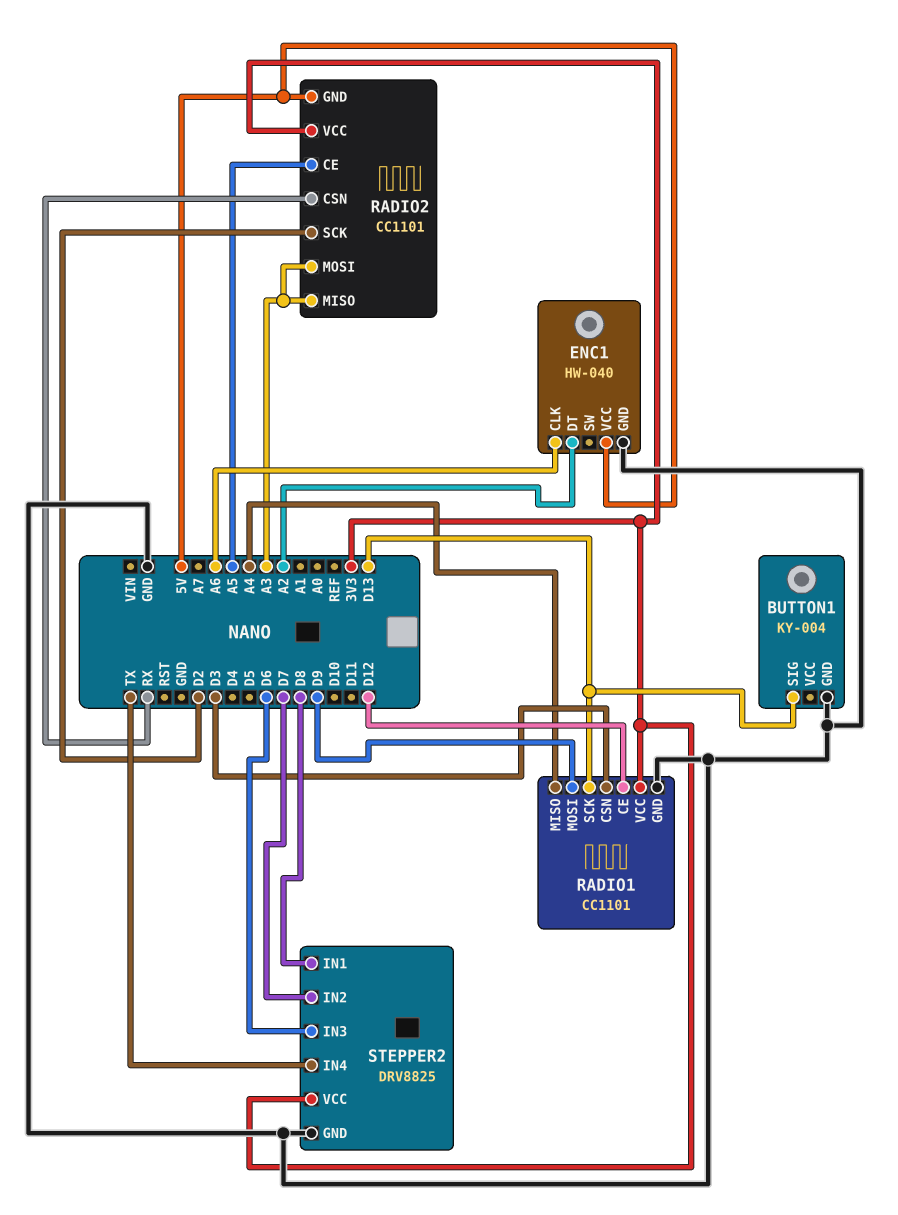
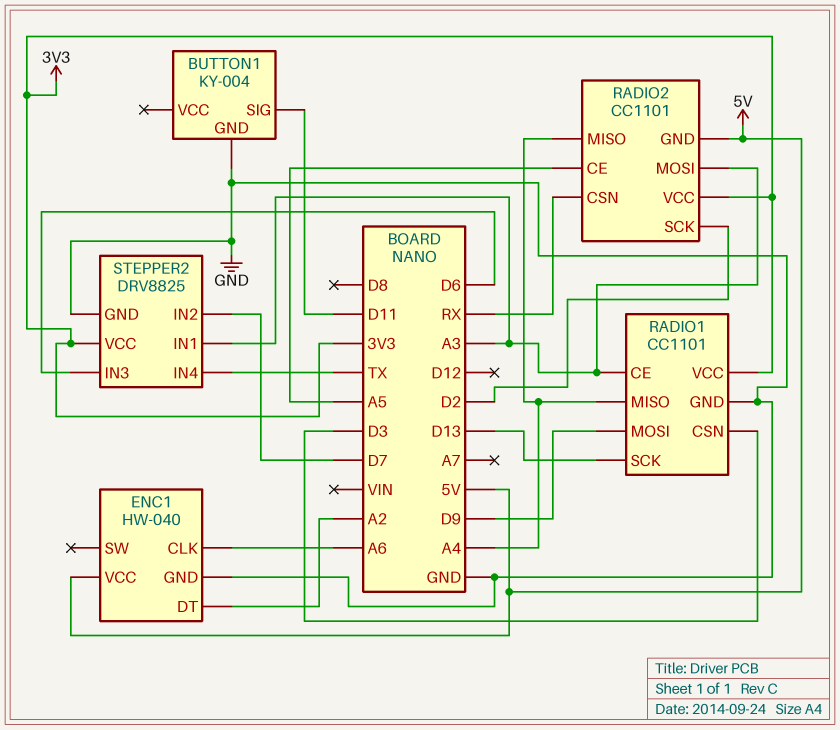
BUTTON1 pin SIG: D13 -> D11
RADIO1 pin CE: D12 -> A3
RADIO2 pin MISO: A3 -> A4
STEPPER2 pin IN1: D8 -> A3

